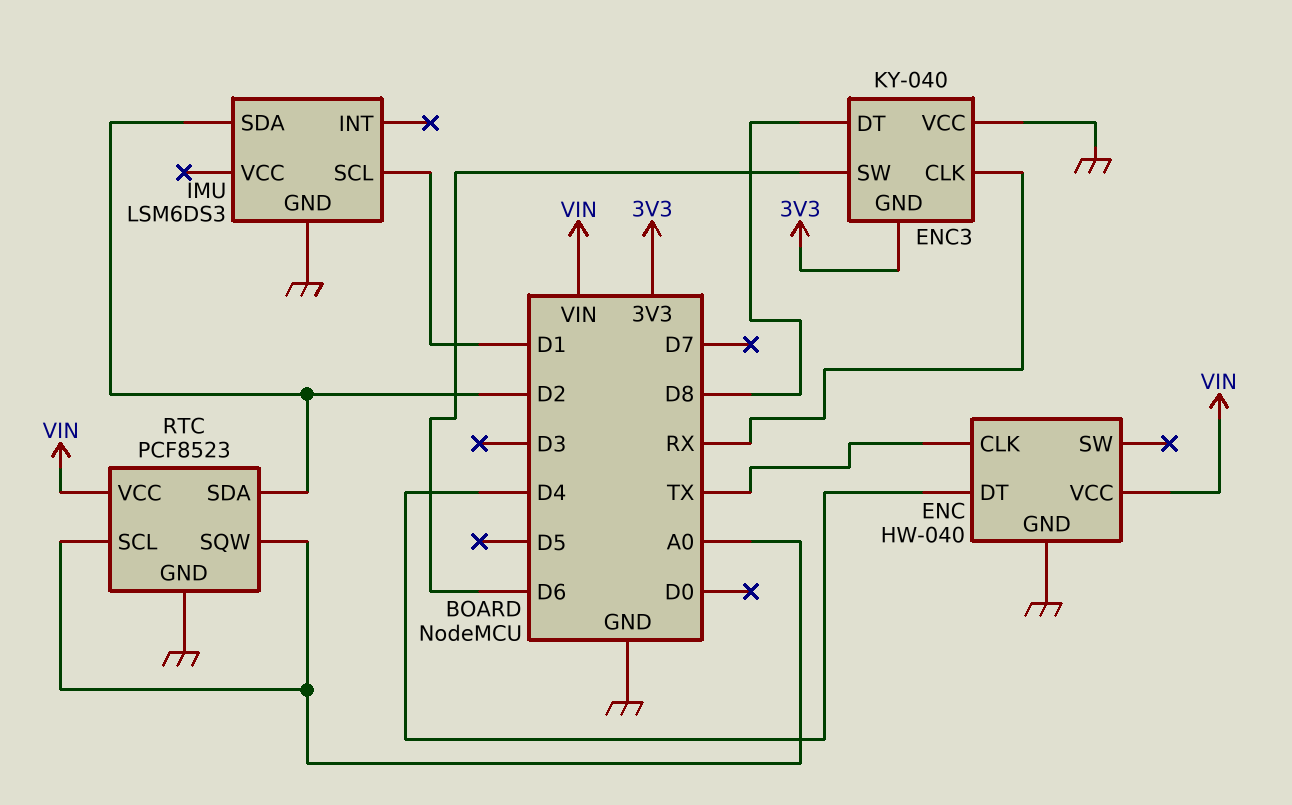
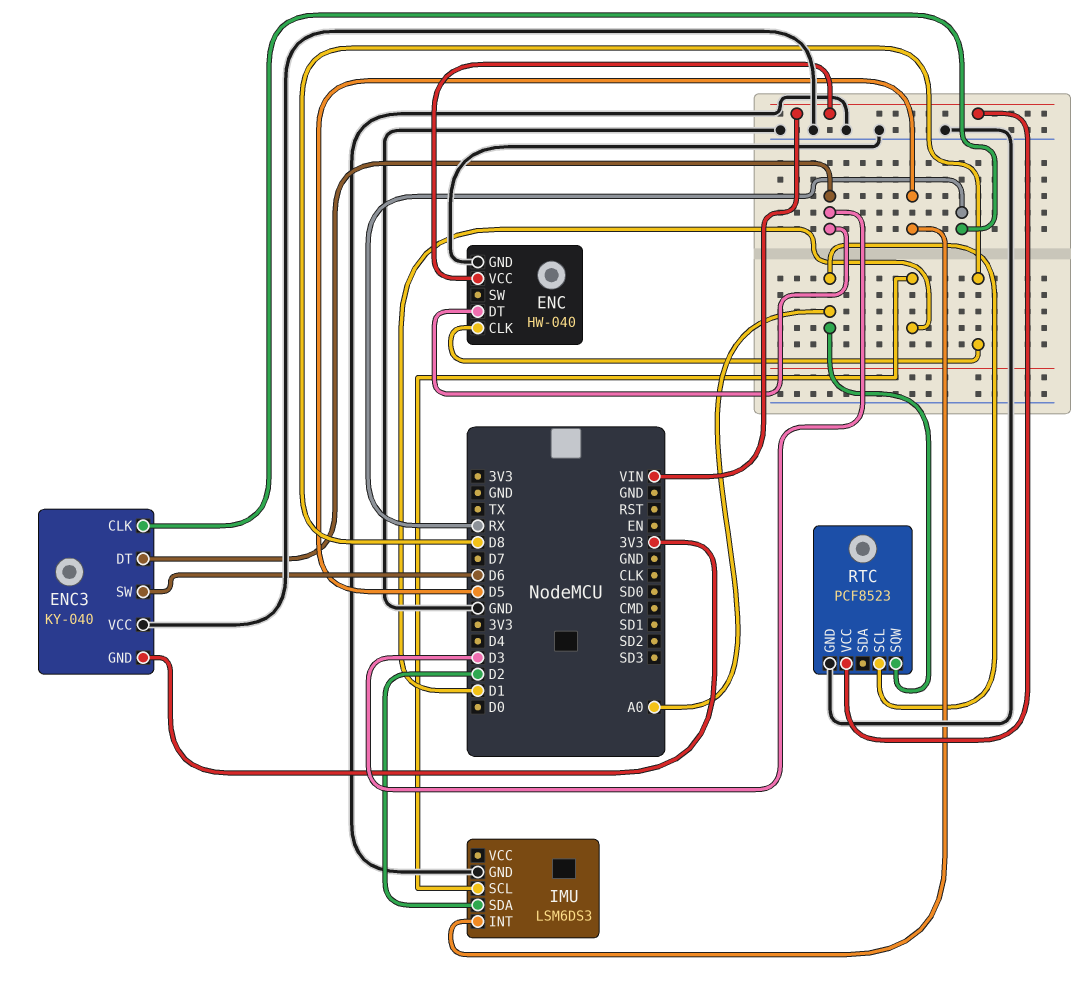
ENC pin CLK: TX -> D8
ENC pin DT: D4 -> D3
ENC3 pin DT: D8 -> D3
IMU pin INT: none -> D5
RTC pin SDA: D2 -> none

